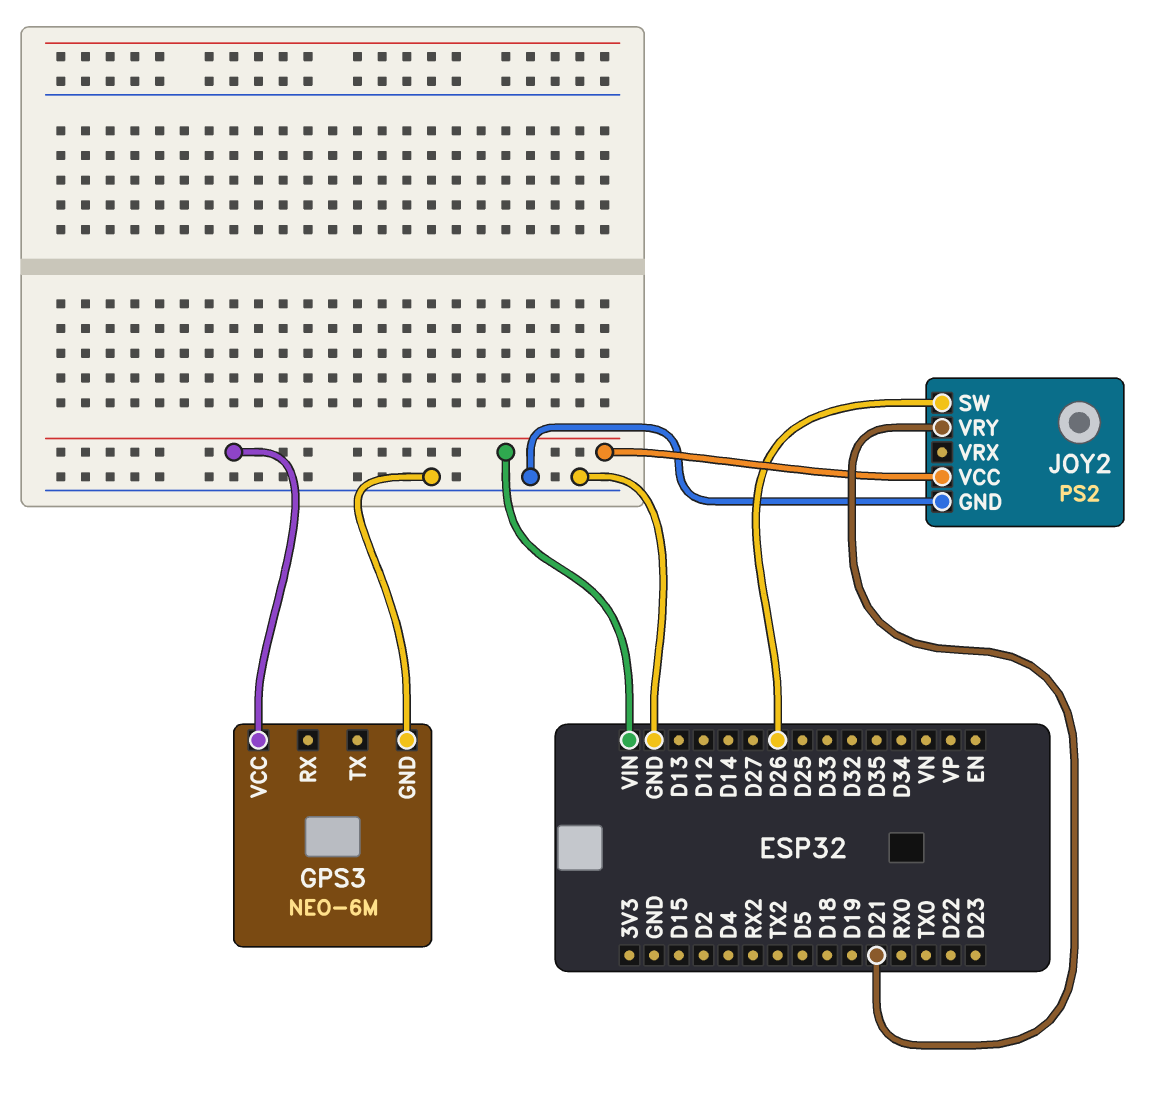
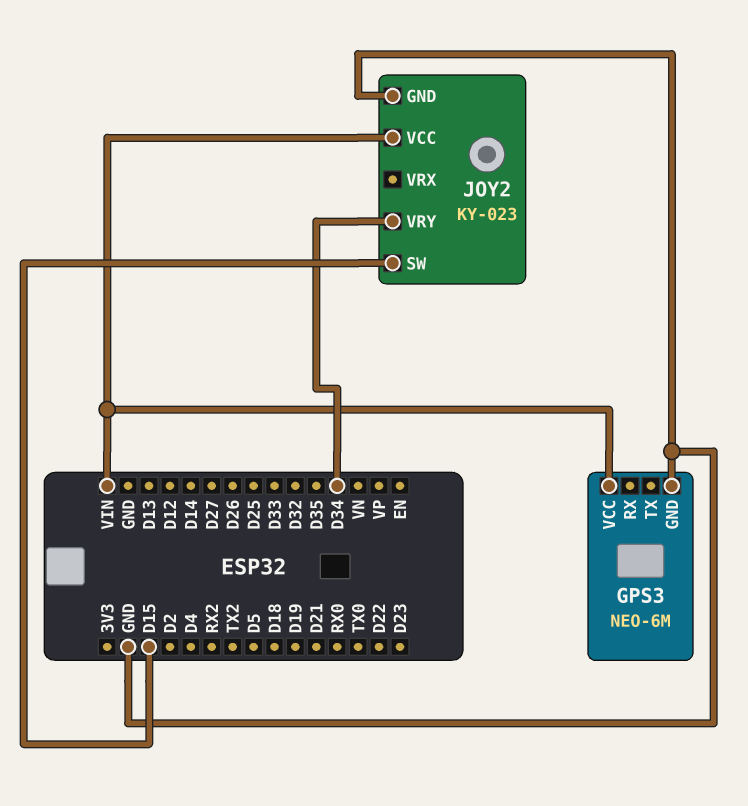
JOY2: PS2 -> KY-023
JOY2 pin SW: D26 -> D15
JOY2 pin VRY: D21 -> D34

